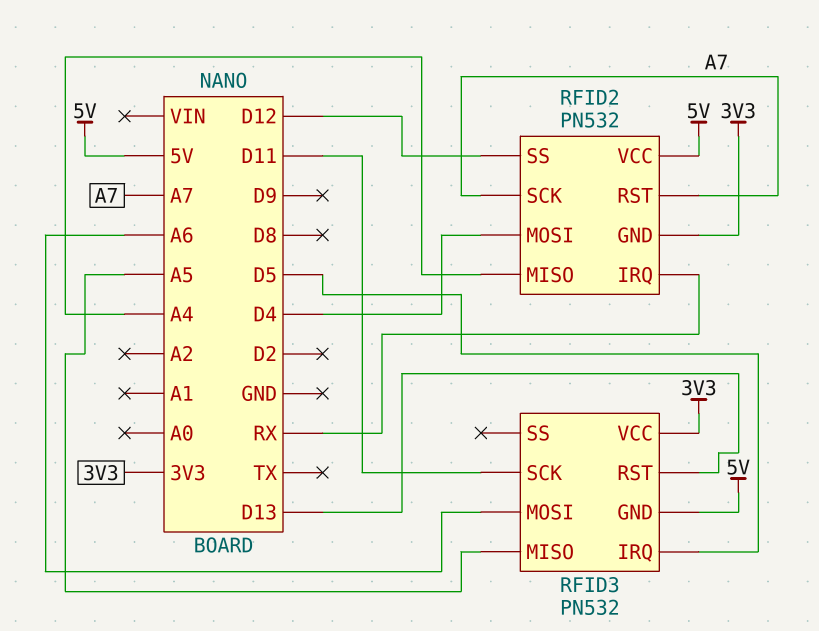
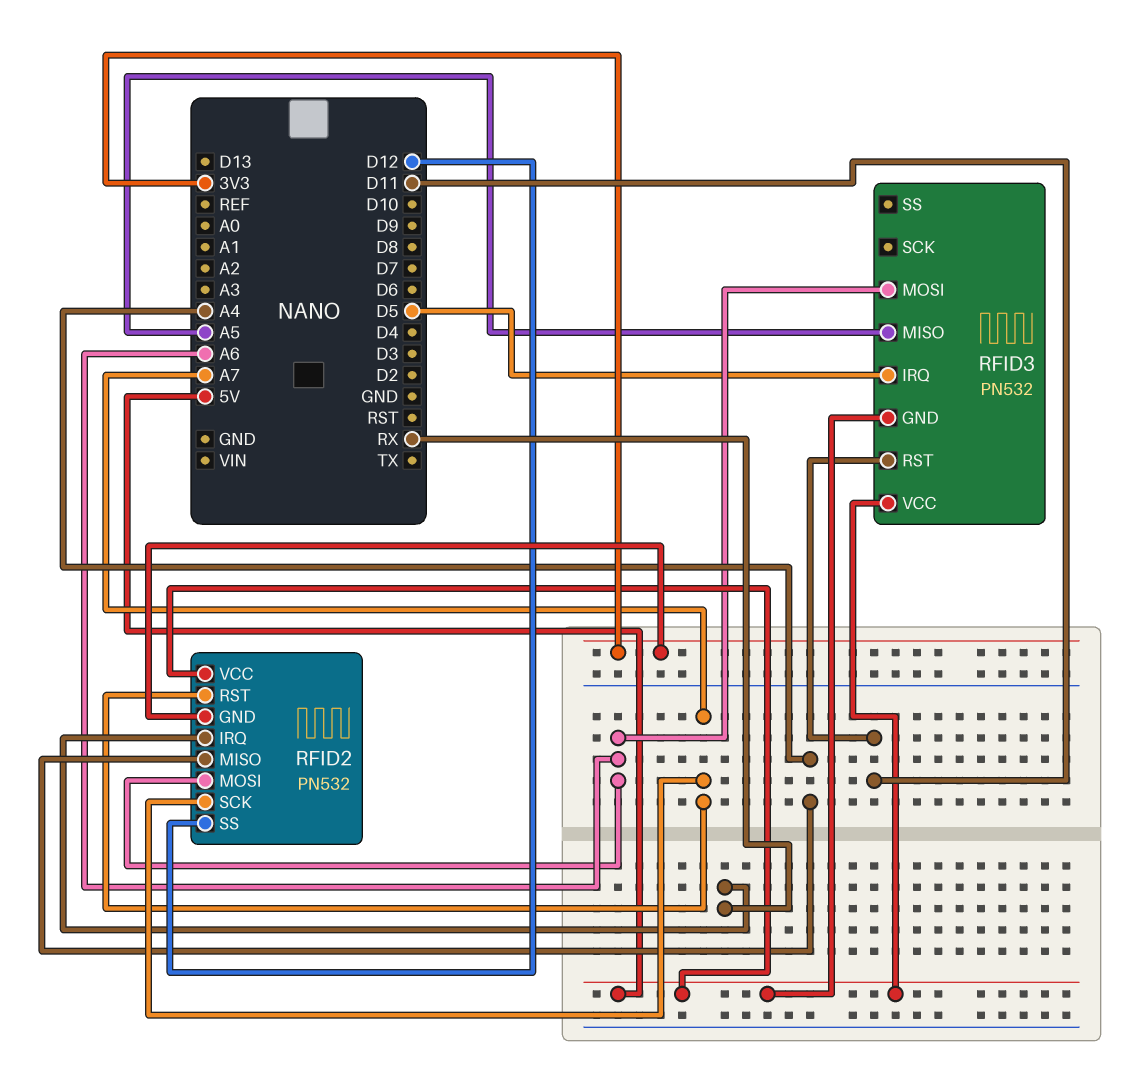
RFID2 pin MOSI: D4 -> A6
RFID3 pin RST: D13 -> D11
RFID3 pin SCK: D11 -> none
RFID3 pin VCC: 3V3 -> 5V

